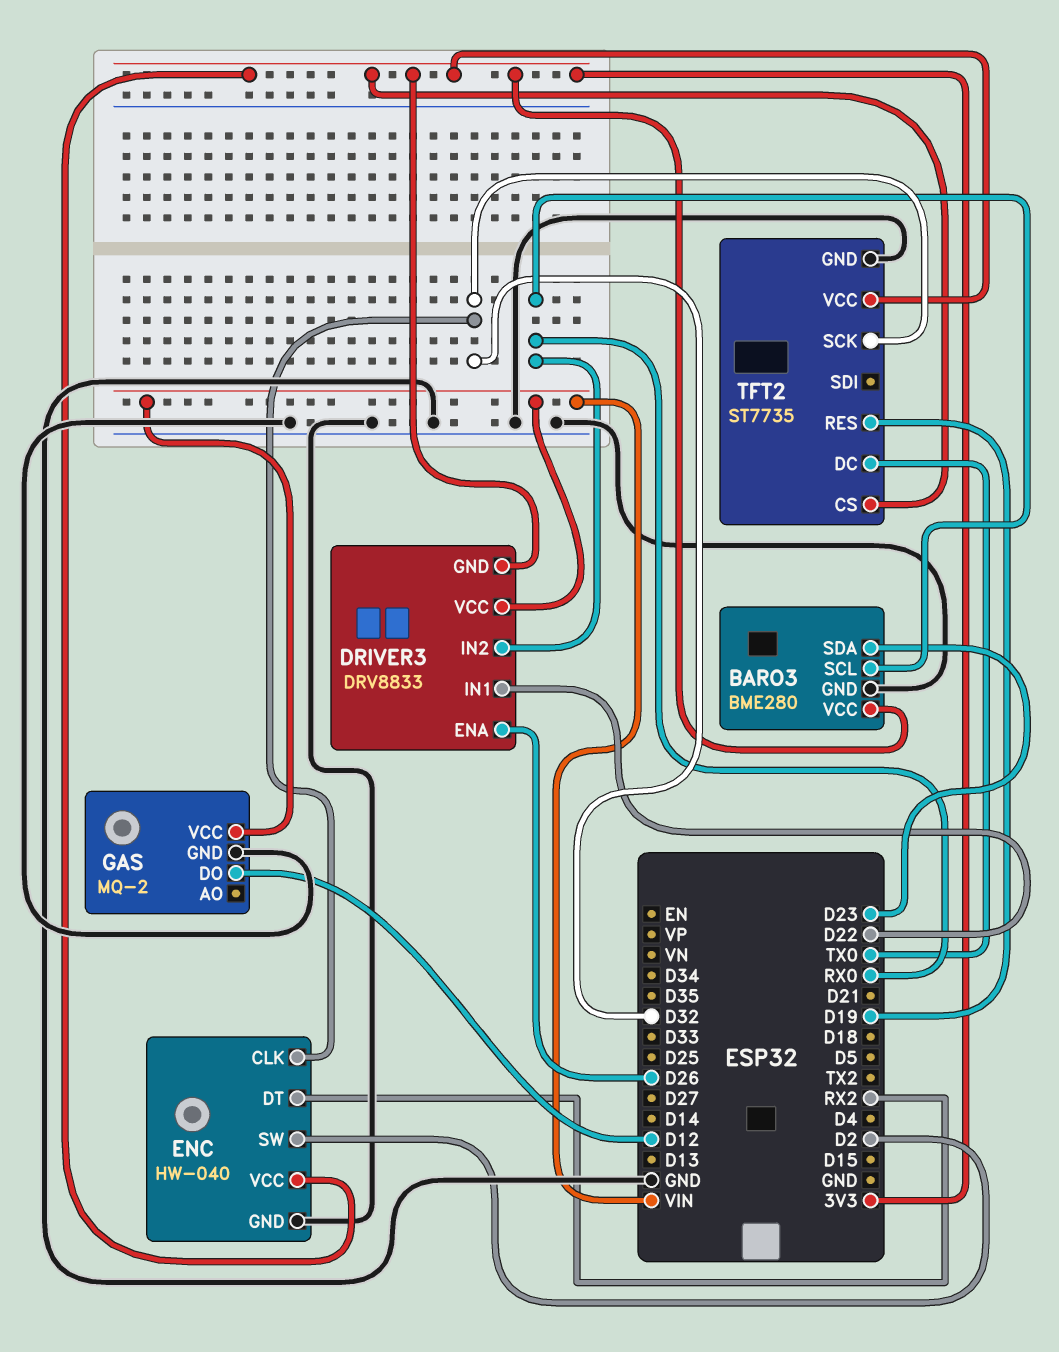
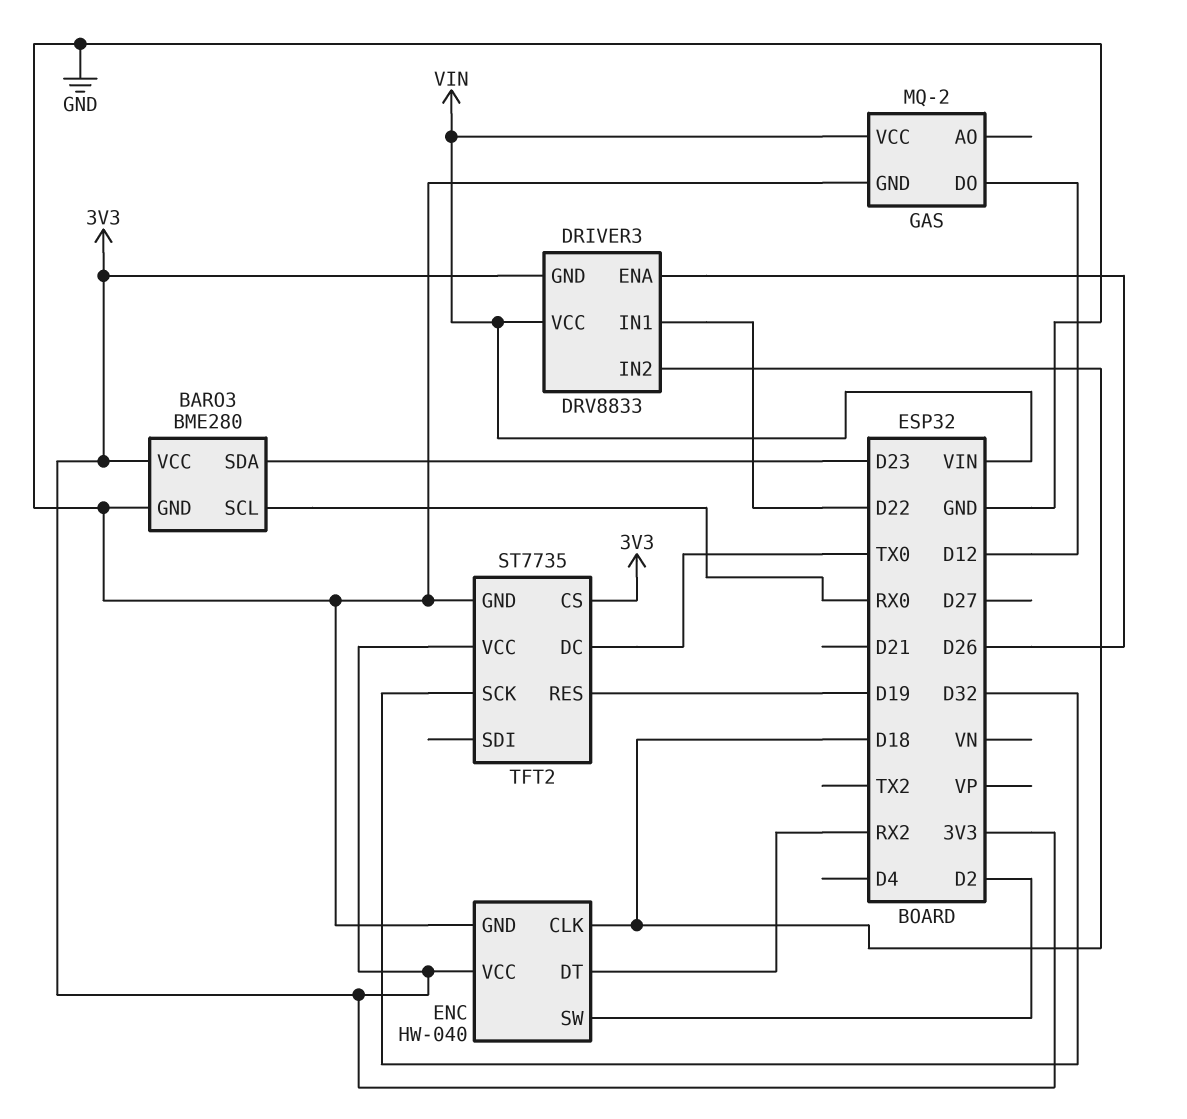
DRIVER3 pin IN2: RX0 -> D18
ENC pin CLK: D32 -> D18

